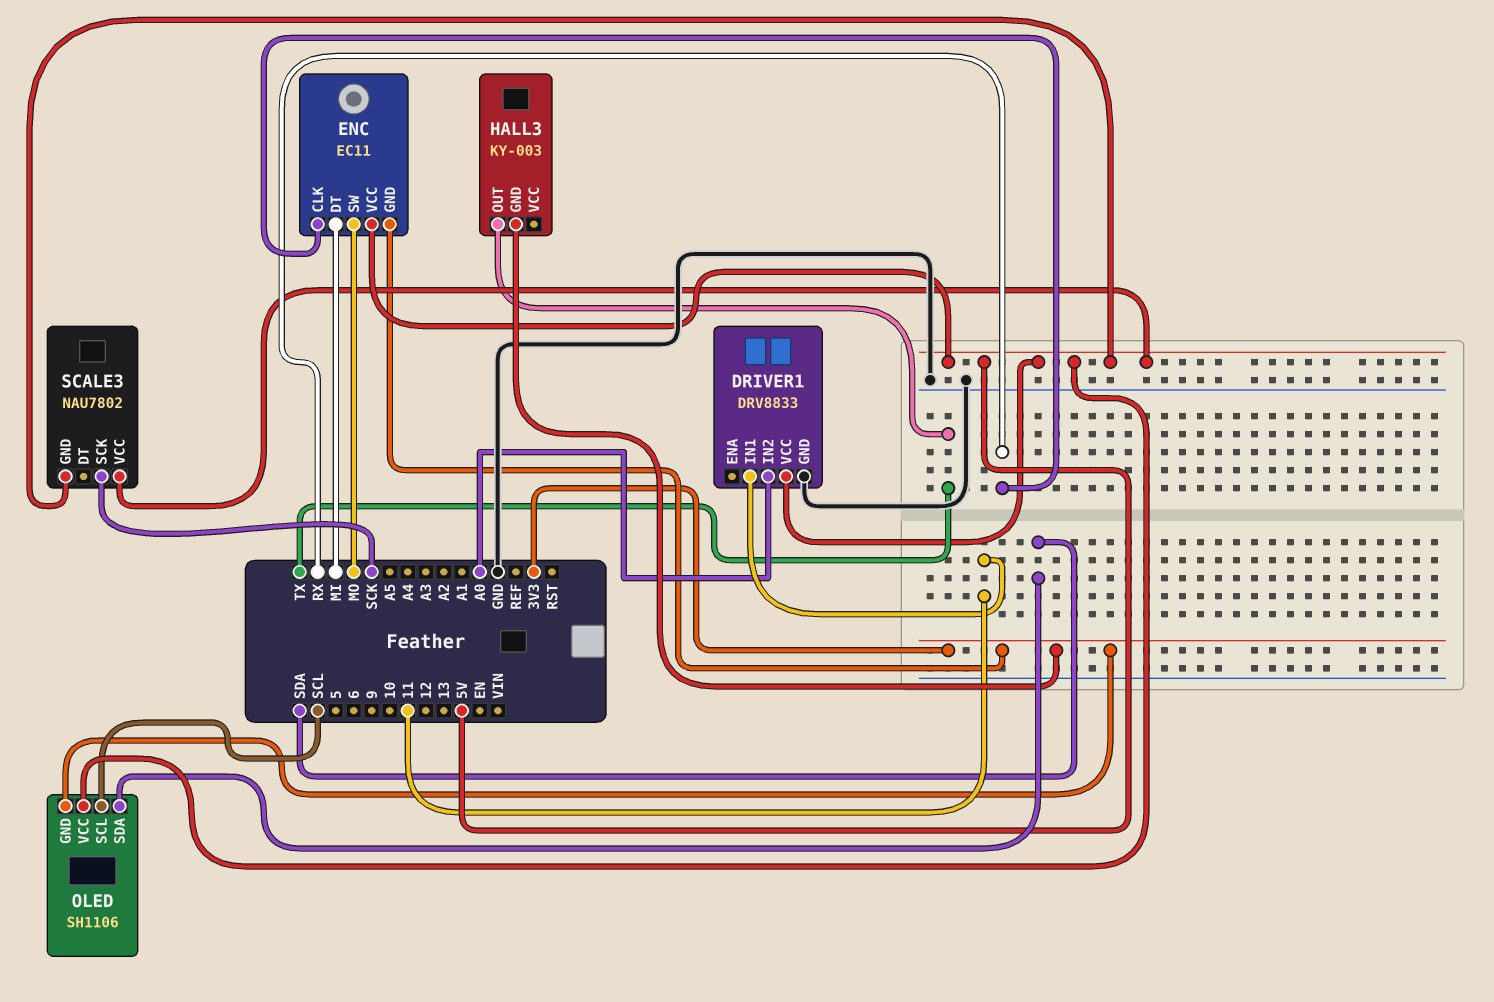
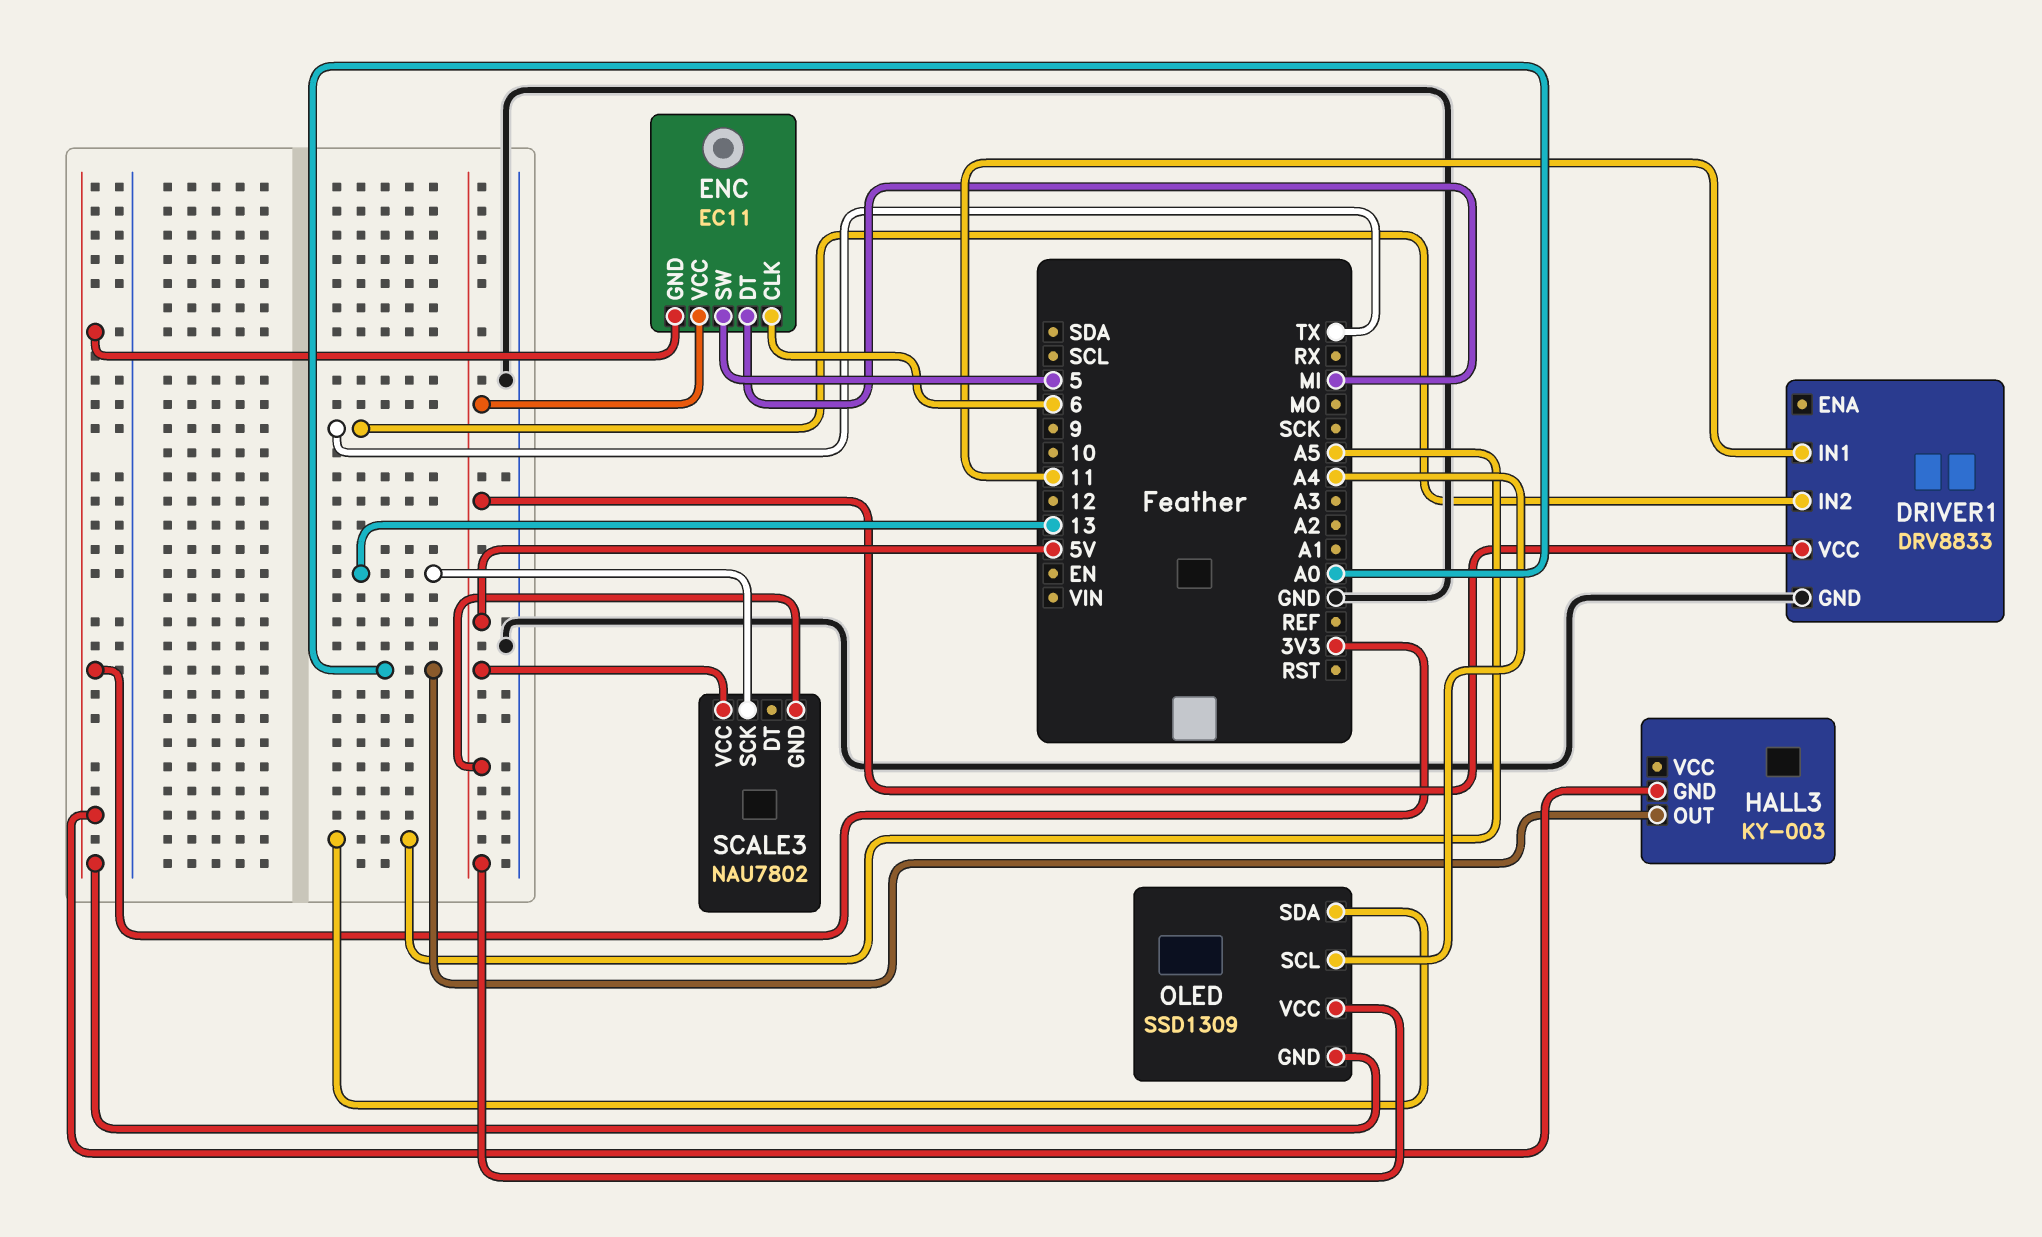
DRIVER1 pin IN2: A0 -> TX
ENC pin CLK: RX -> 6
ENC pin SW: MO -> 5
HALL3 pin OUT: TX -> A0
OLED: SH1106 -> SSD1309
OLED pin SCL: SCL -> A4
OLED pin SDA: SDA -> A5
SCALE3 pin SCK: SCK -> 13

